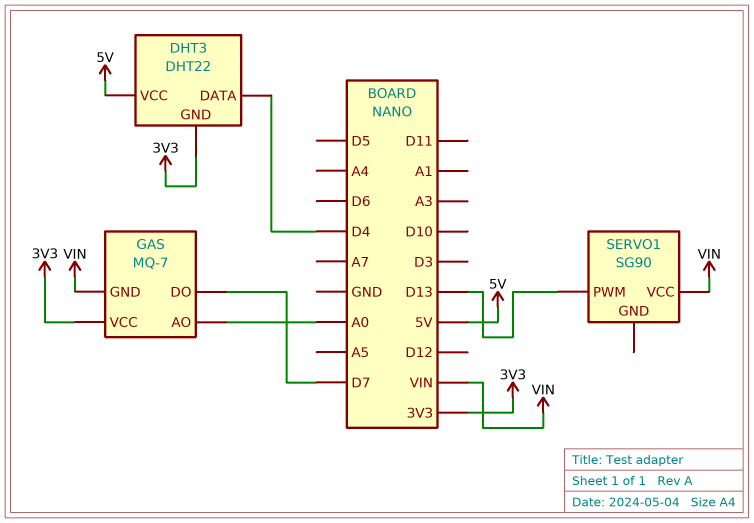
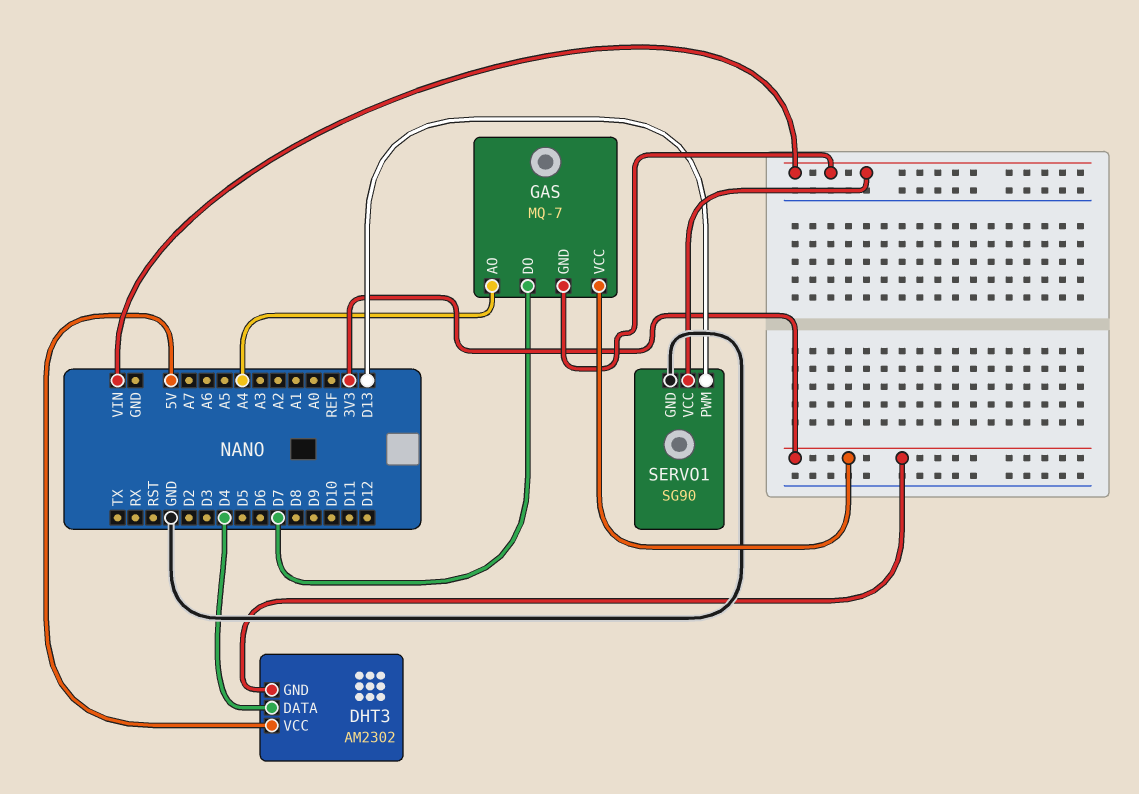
DHT3: DHT22 -> AM2302
GAS pin AO: A0 -> A4
SERVO1 pin GND: none -> GND

